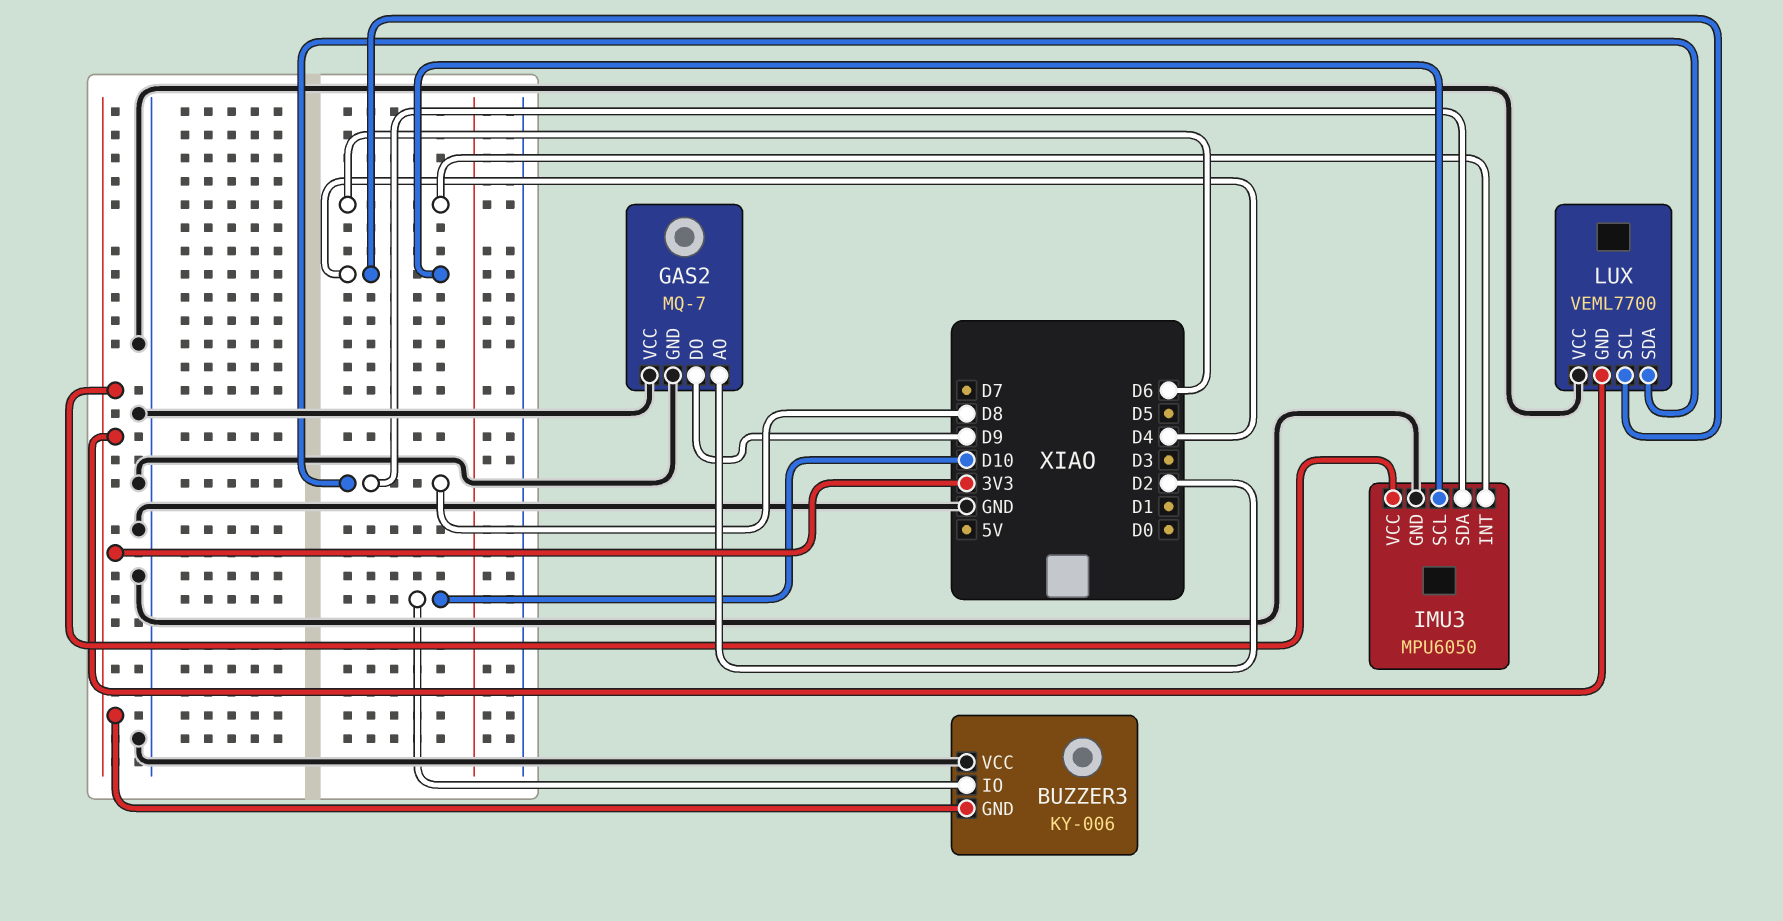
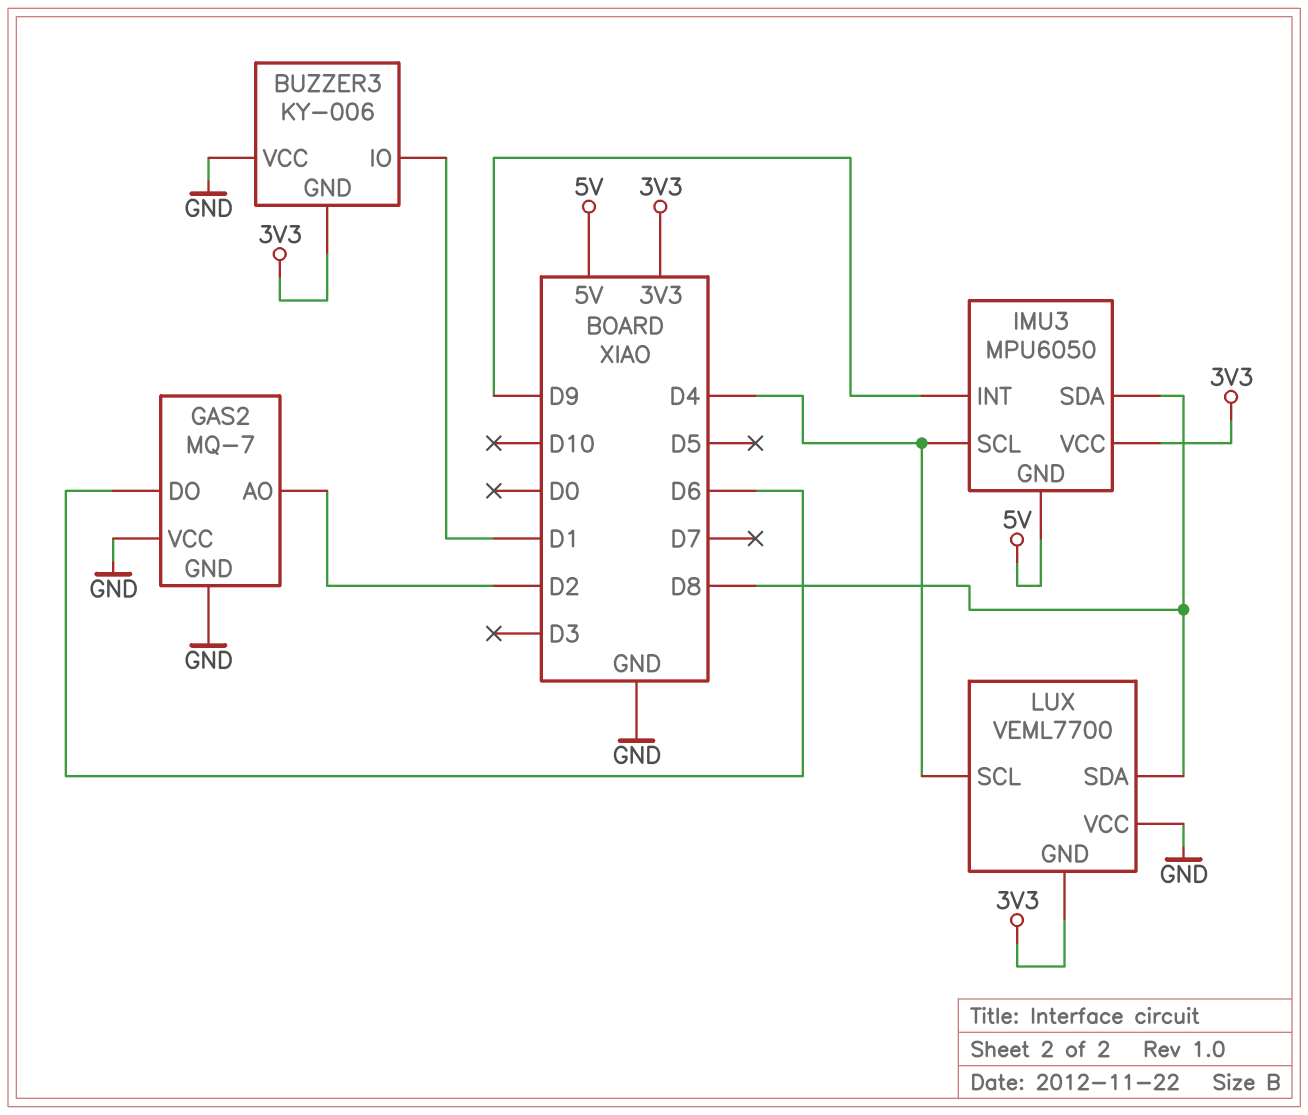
BUZZER3 pin IO: D10 -> D1
GAS2 pin DO: D9 -> D6
IMU3 pin GND: GND -> 5V
IMU3 pin INT: D6 -> D9

